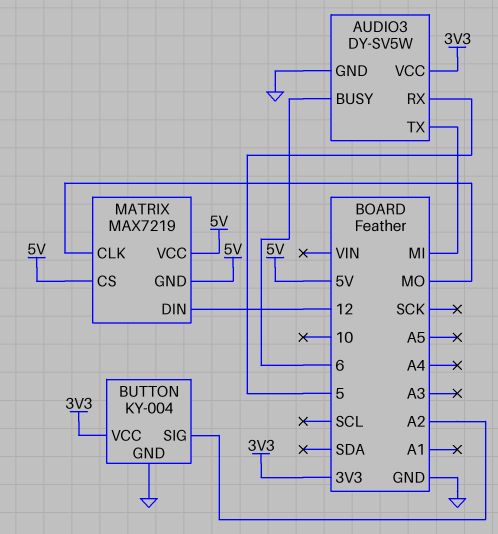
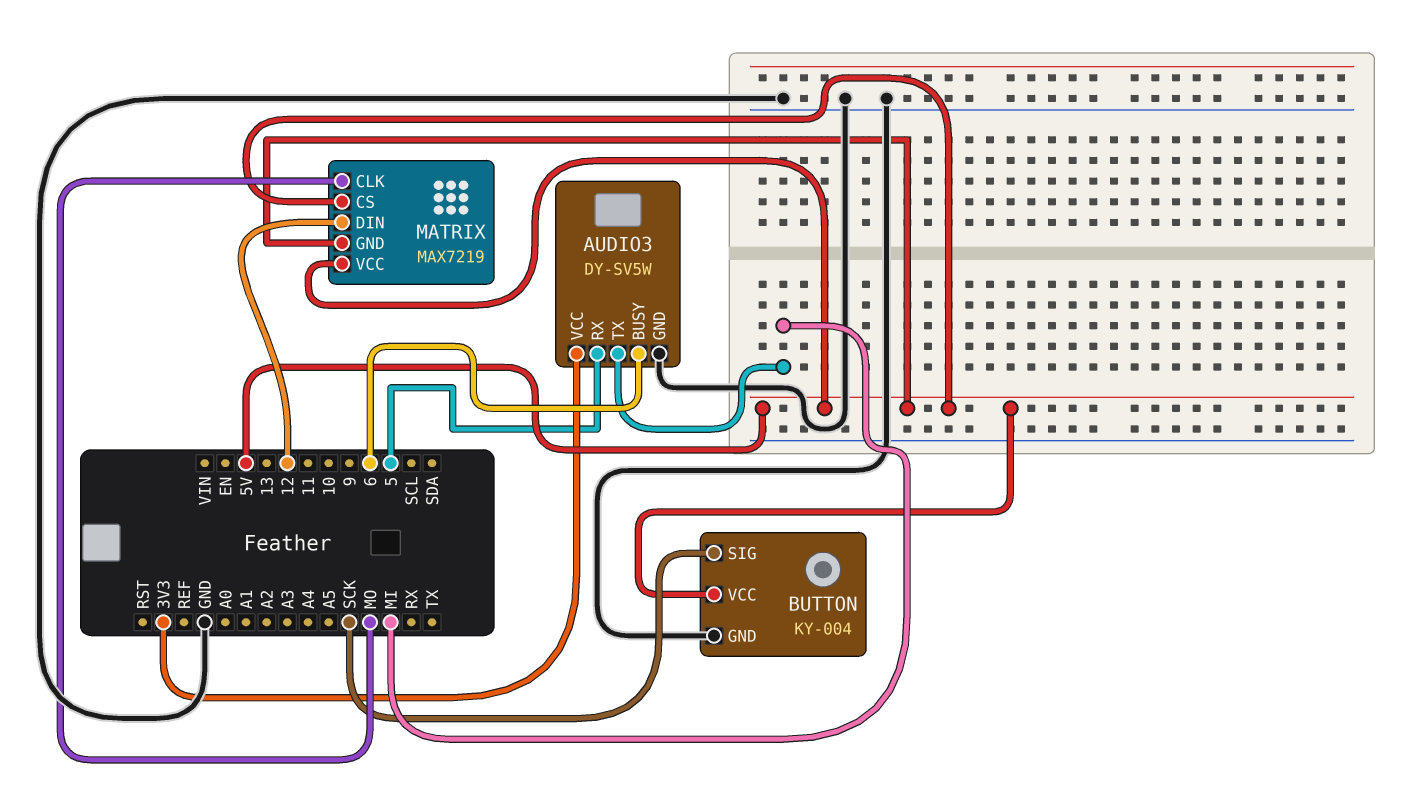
BUTTON pin SIG: A2 -> SCK
BUTTON pin VCC: 3V3 -> 5V

